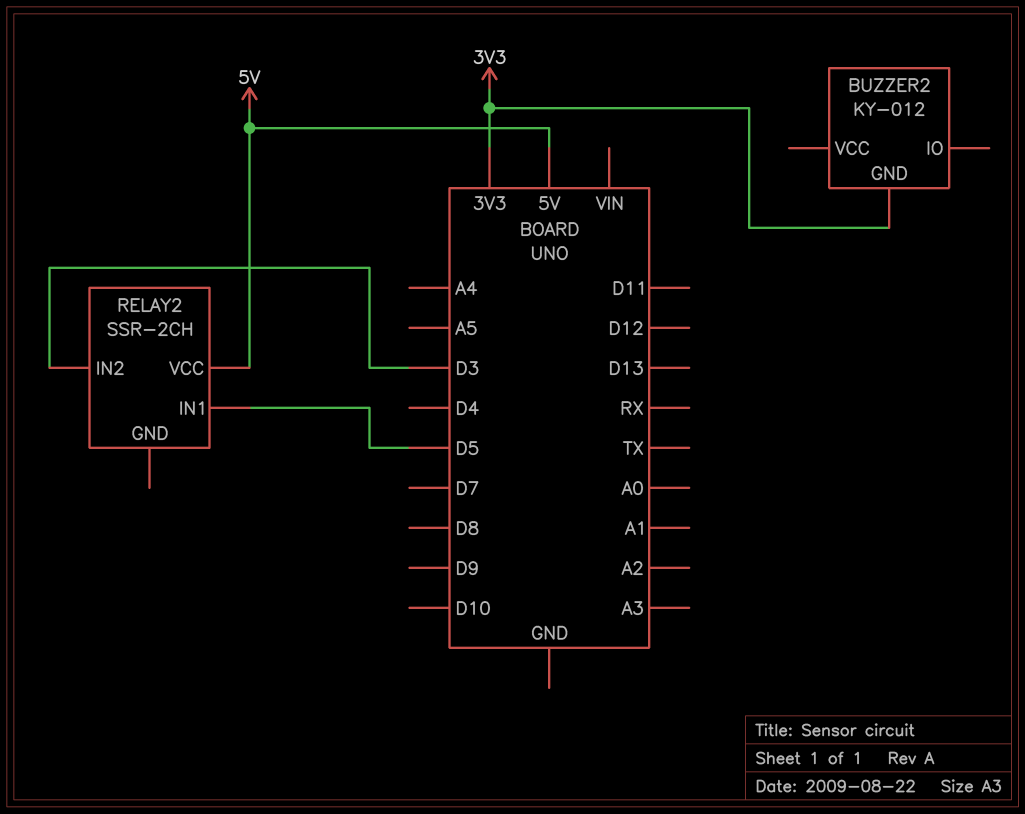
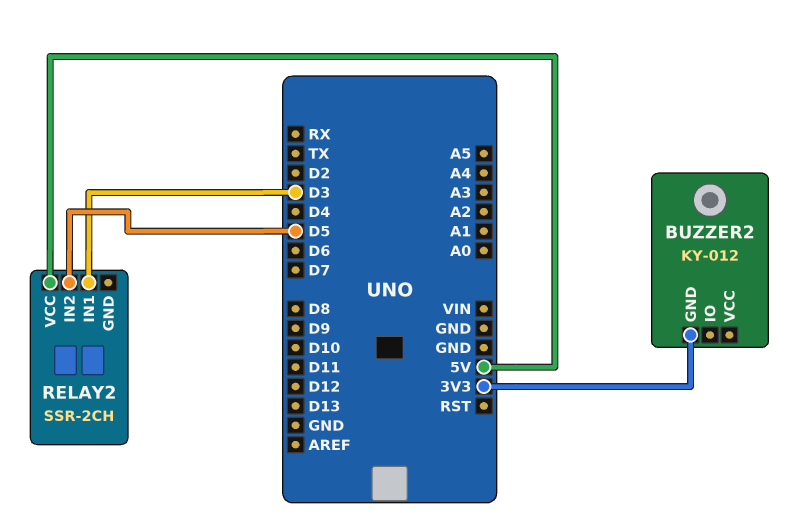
RELAY2 pin IN1: D5 -> D3
RELAY2 pin IN2: D3 -> D5

